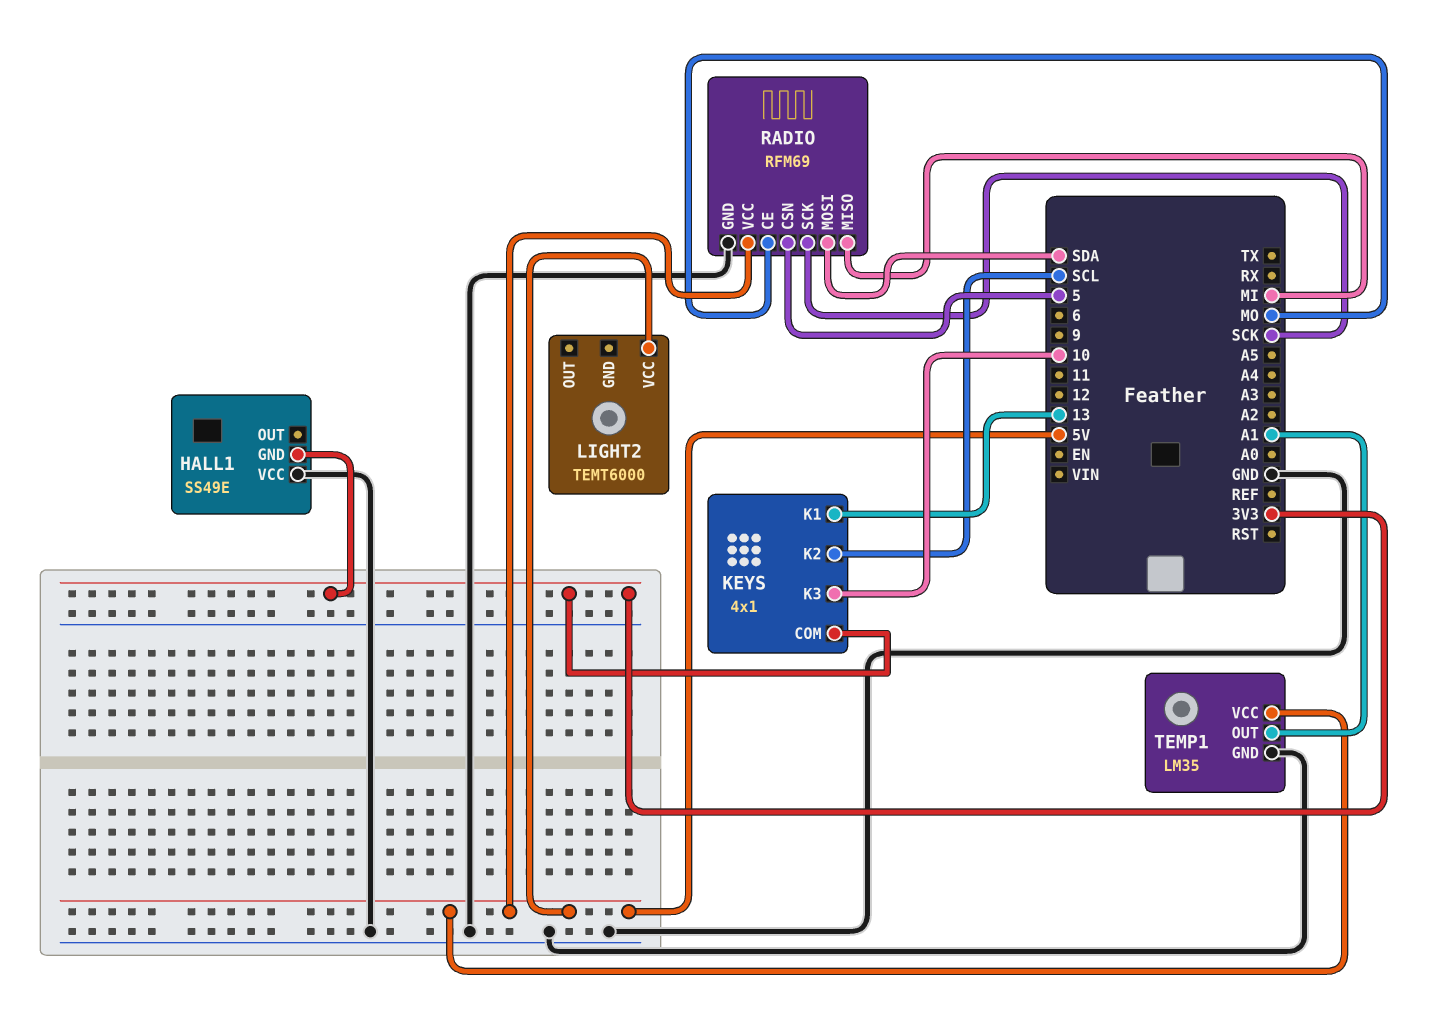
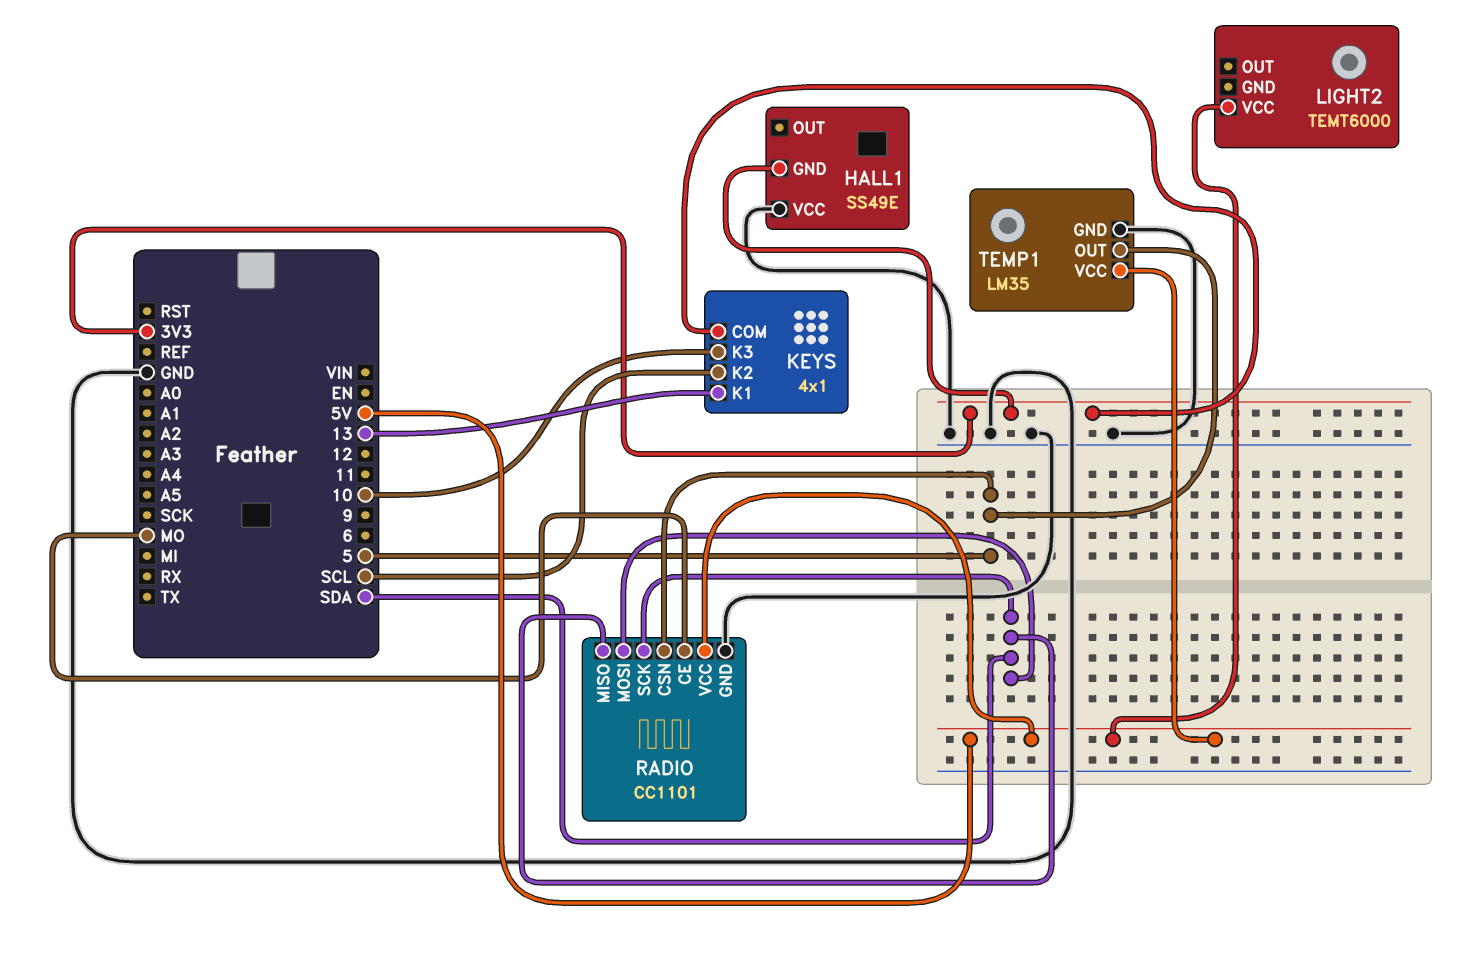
RADIO: RFM69 -> CC1101
RADIO pin MISO: MI -> SDA
RADIO pin SCK: SCK -> SDA
TEMP1 pin OUT: A1 -> 5

